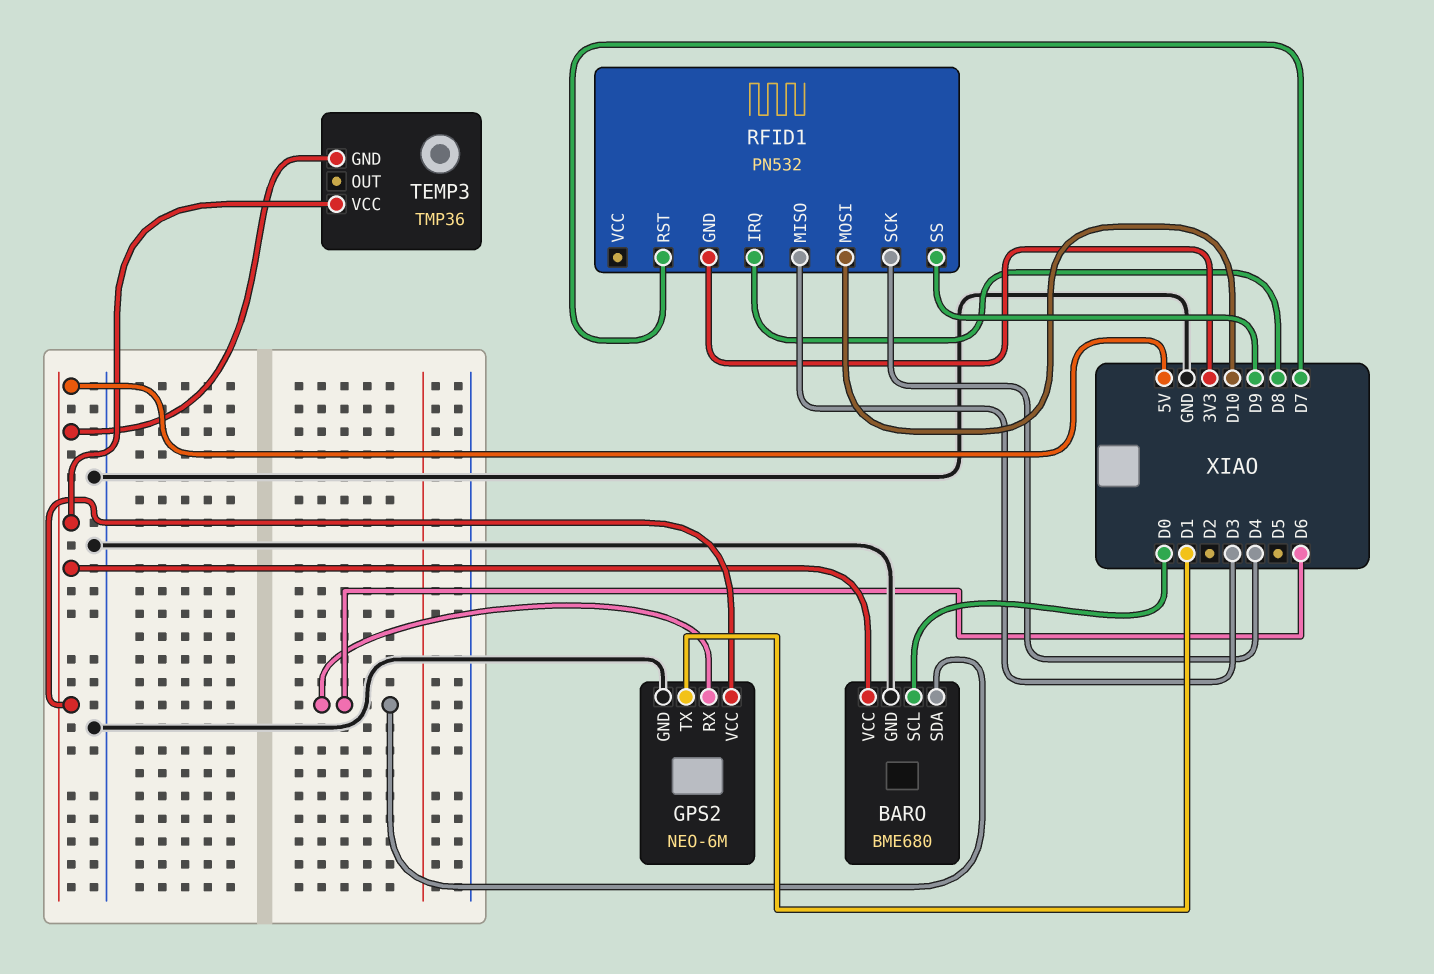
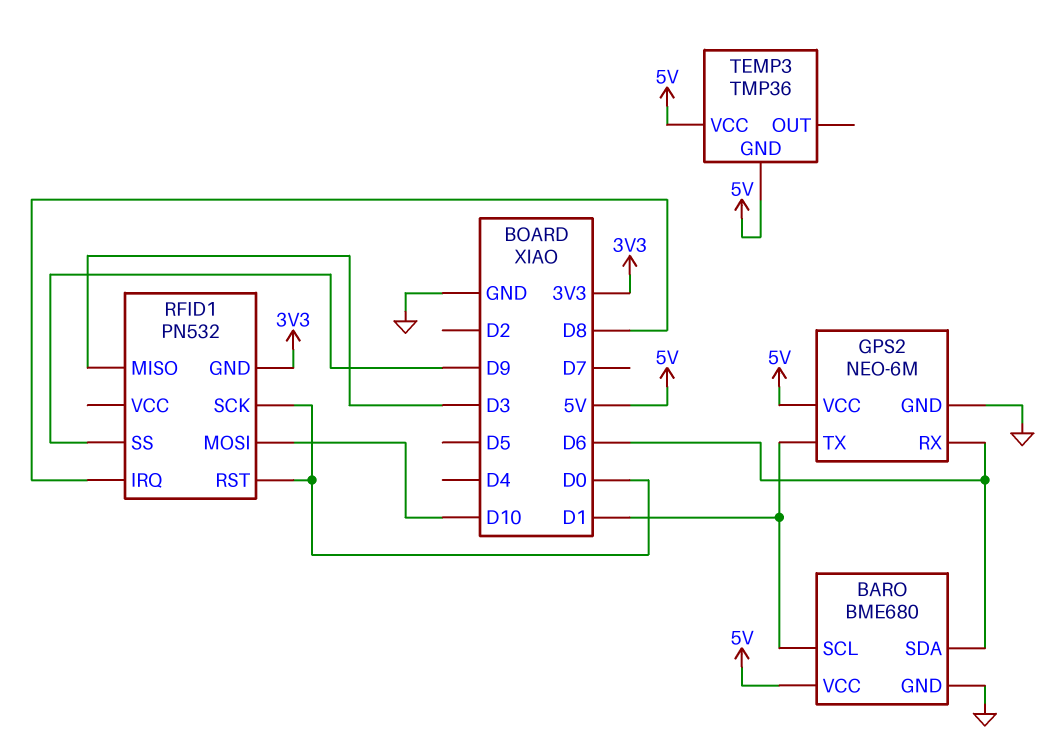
BARO pin SCL: D0 -> D1
RFID1 pin RST: D7 -> D0
RFID1 pin SCK: D4 -> D0

